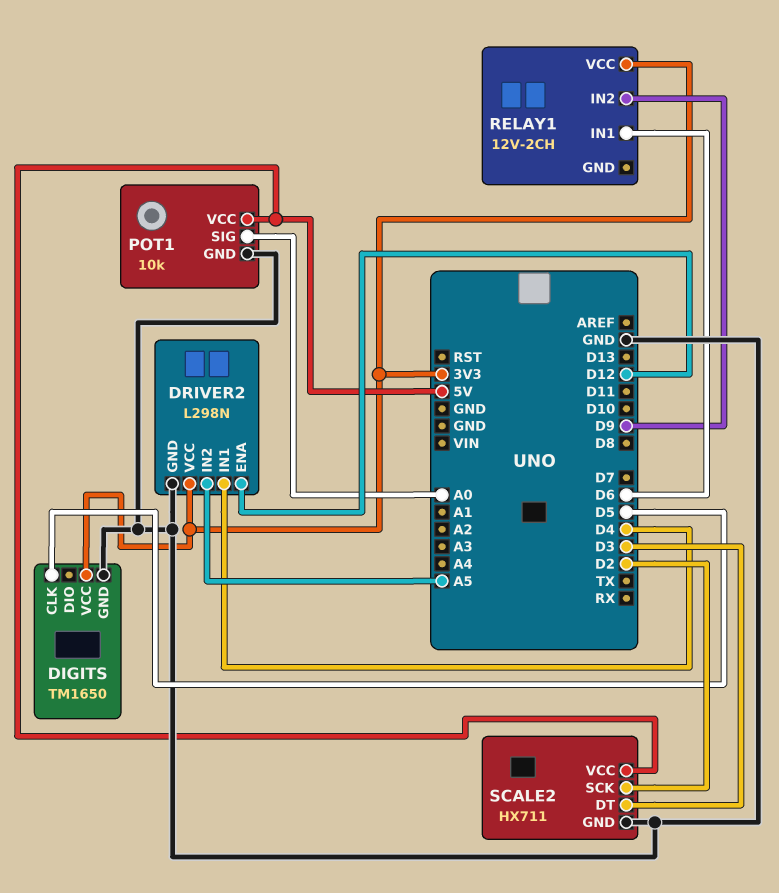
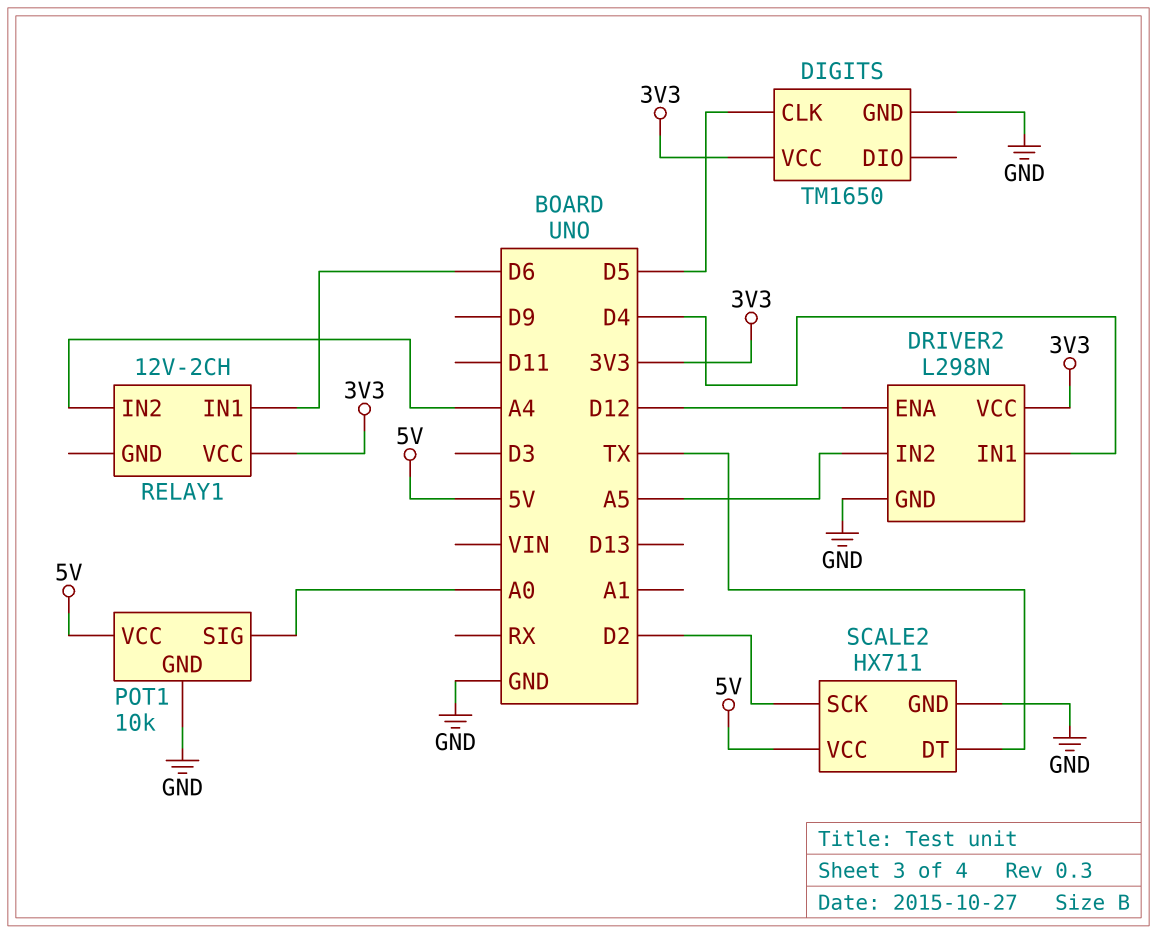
RELAY1 pin IN2: D9 -> A4
SCALE2 pin DT: D3 -> TX

